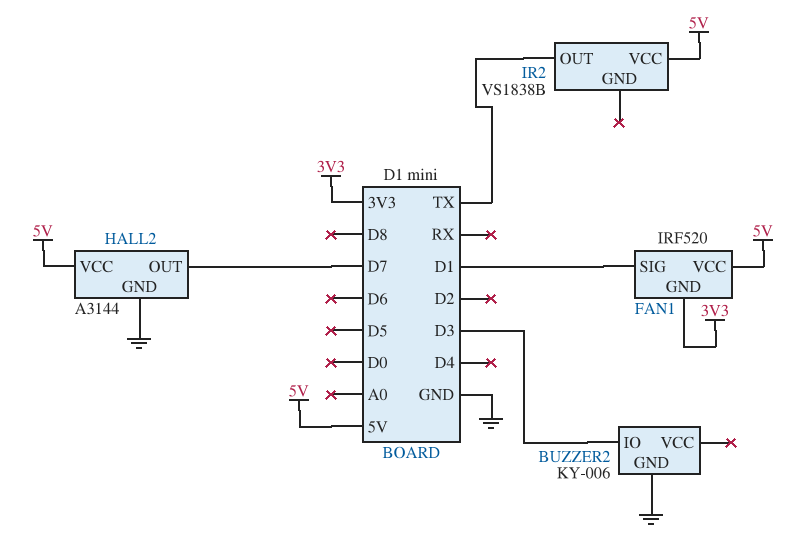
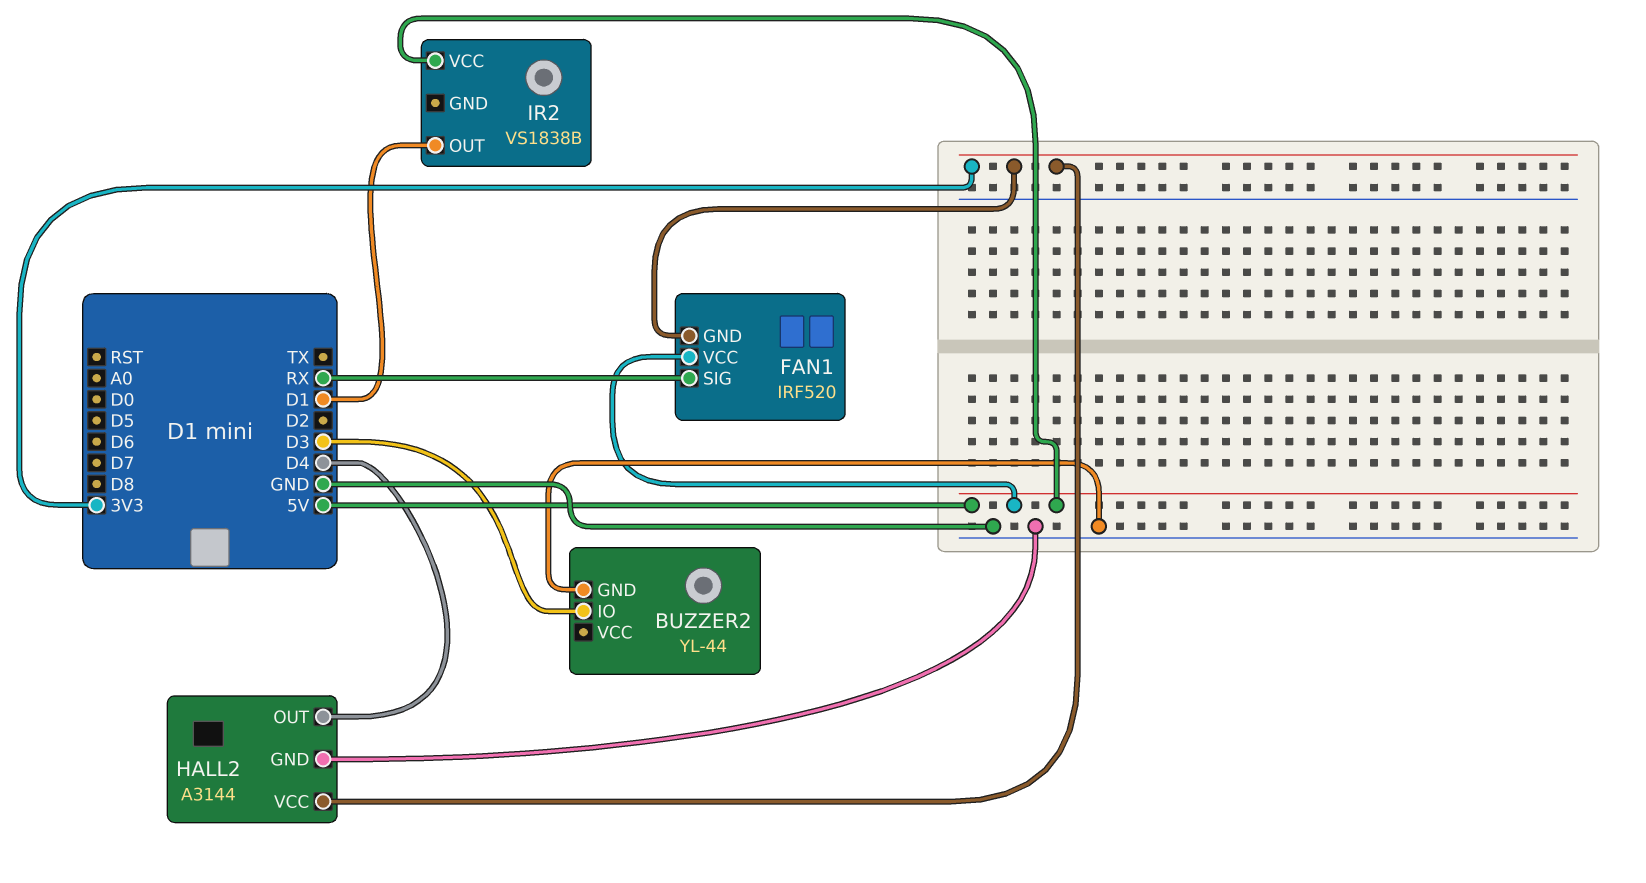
BUZZER2: KY-006 -> YL-44
FAN1 pin SIG: D1 -> RX
HALL2 pin OUT: D7 -> D4
HALL2 pin VCC: 5V -> 3V3
IR2 pin OUT: TX -> D1

